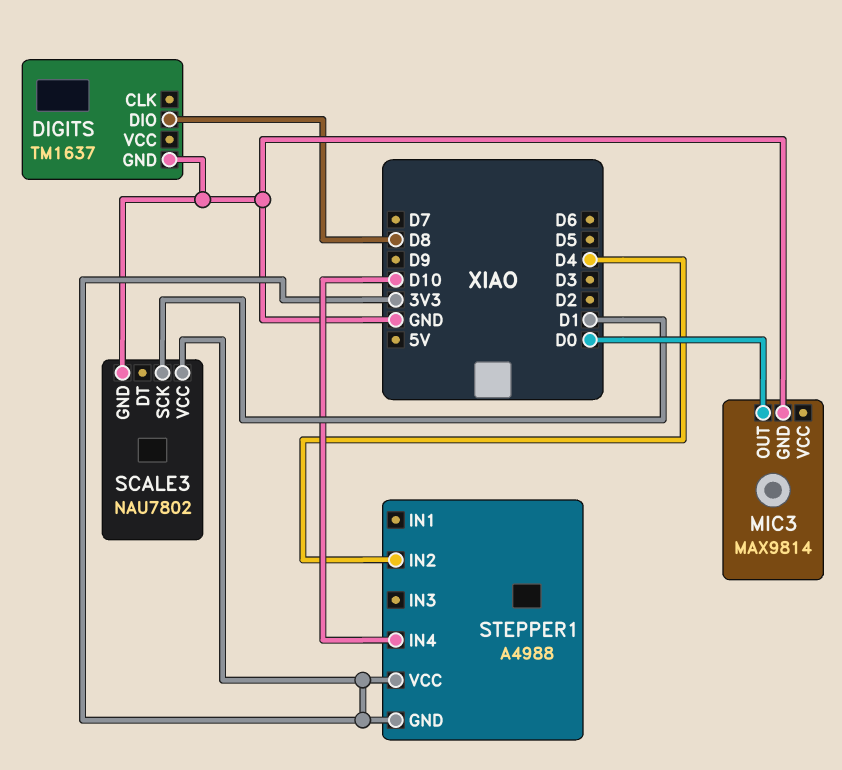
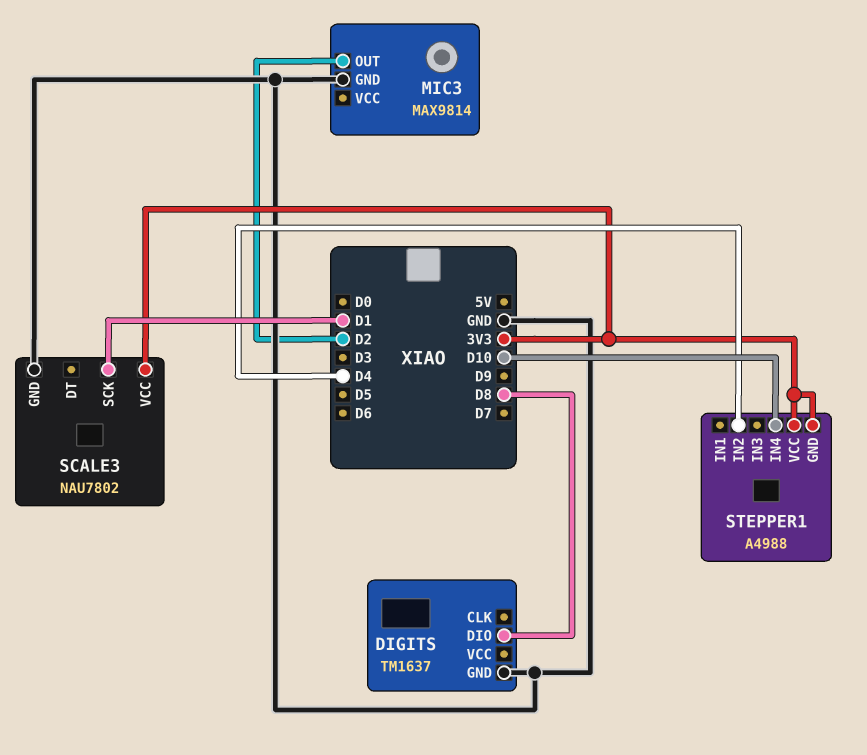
MIC3 pin OUT: D0 -> D2

